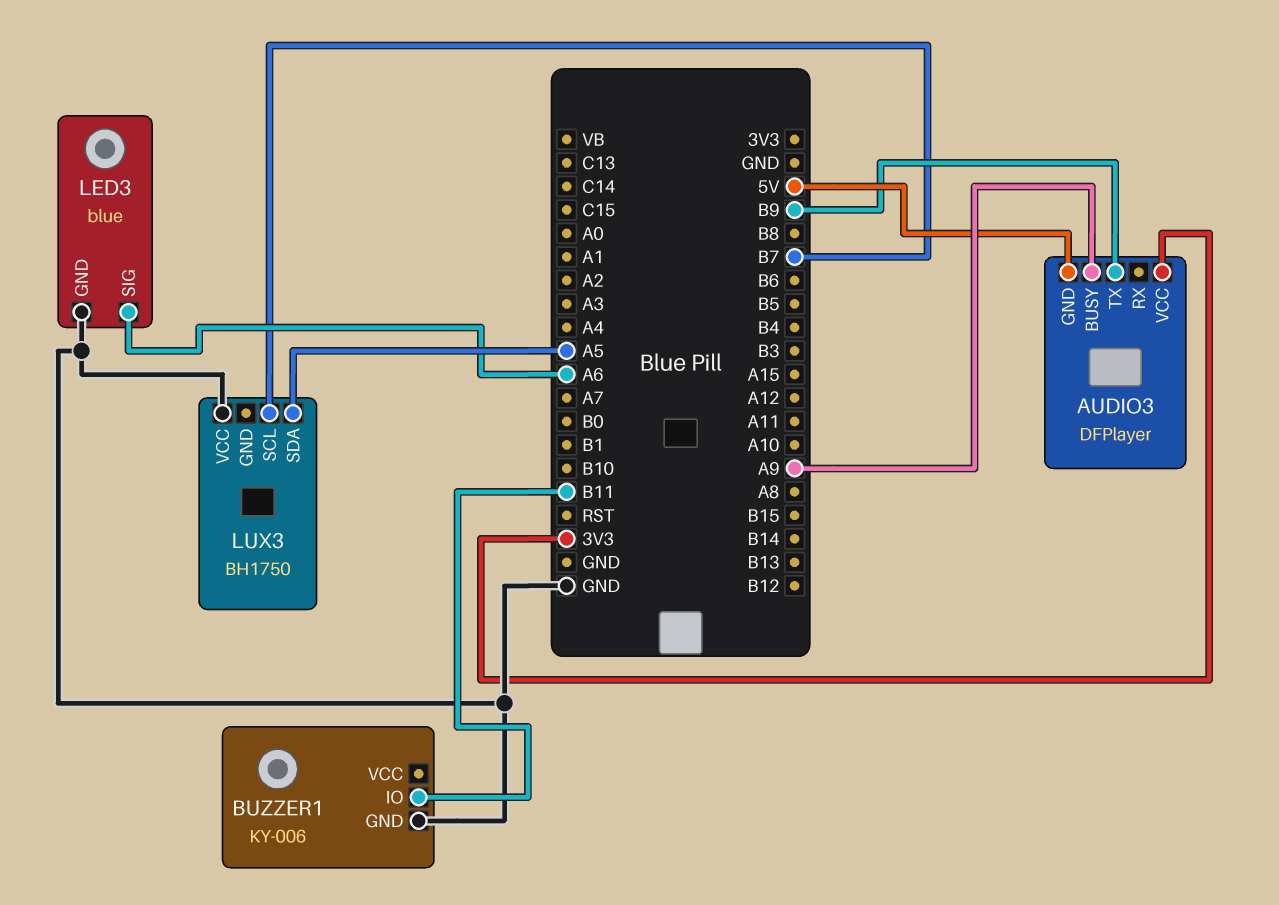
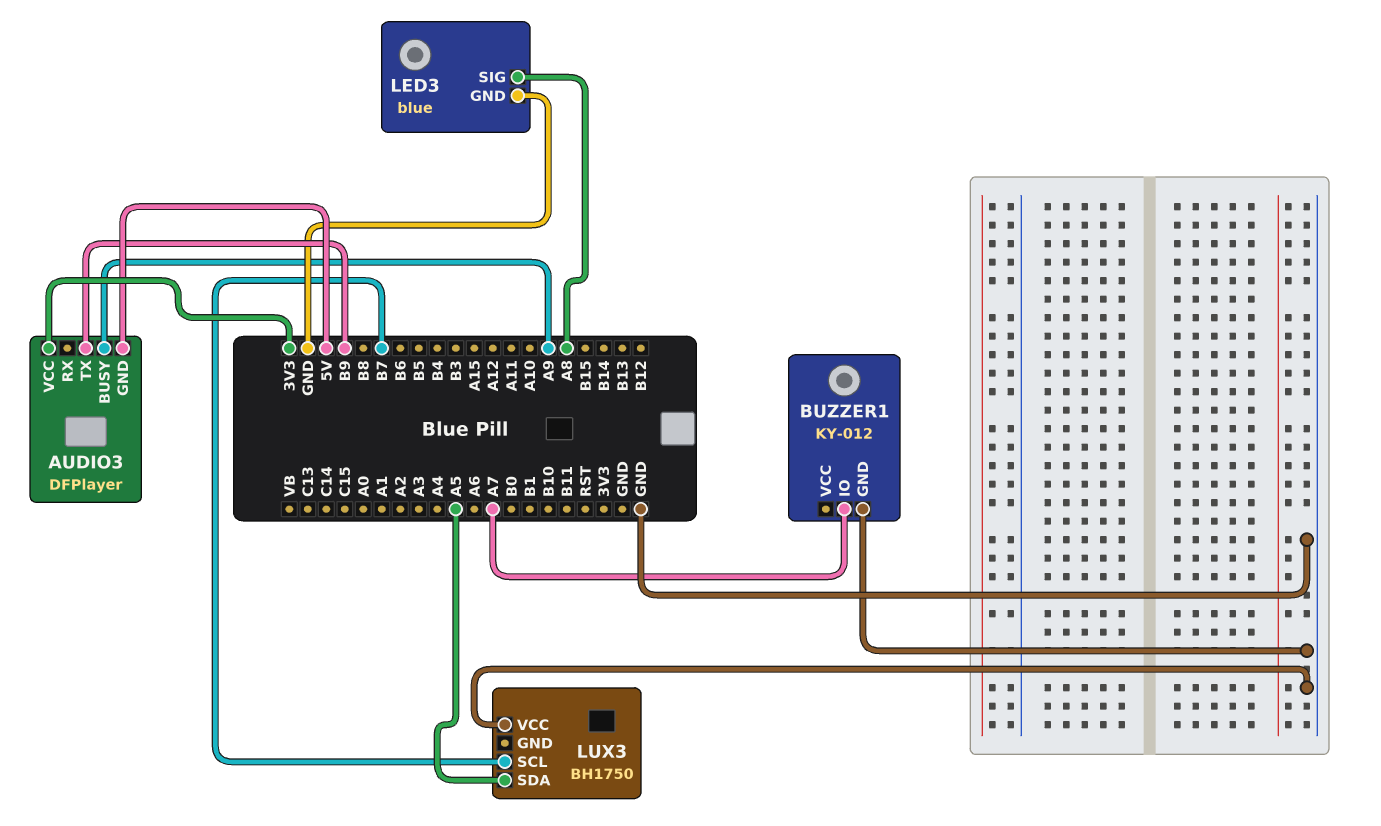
BUZZER1: KY-006 -> KY-012
BUZZER1 pin IO: B11 -> A7
LED3 pin SIG: A6 -> A8

